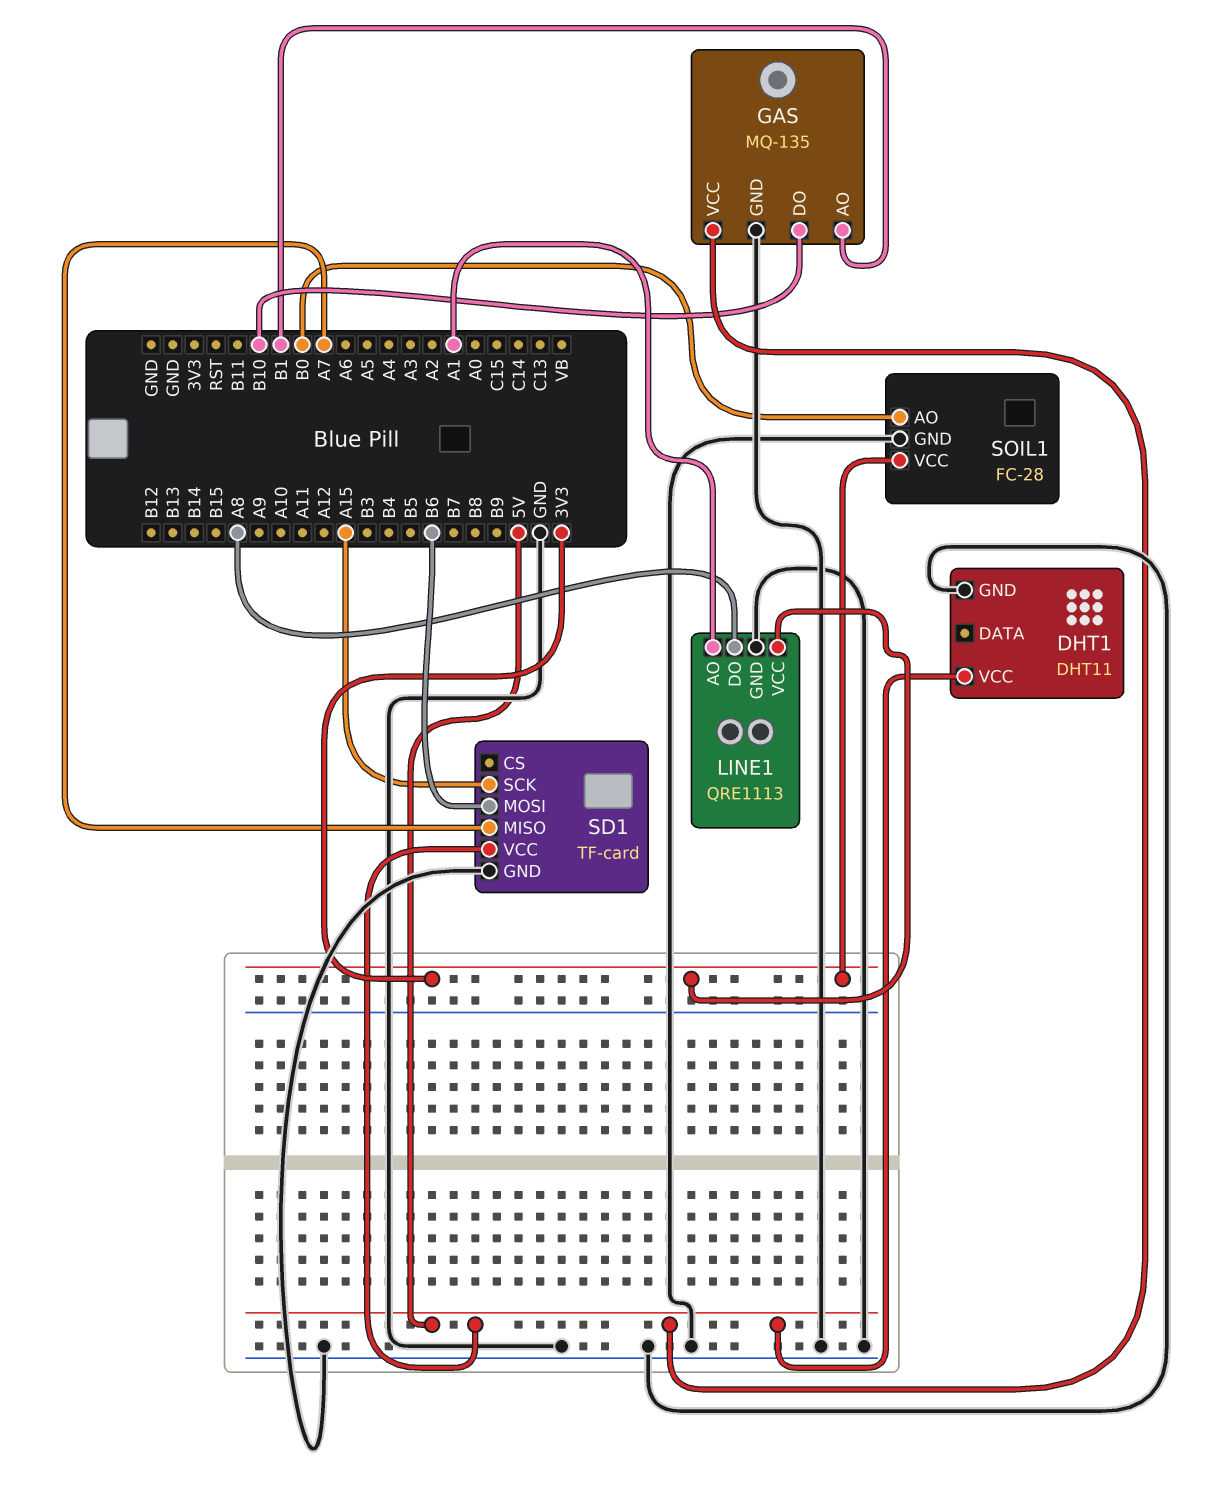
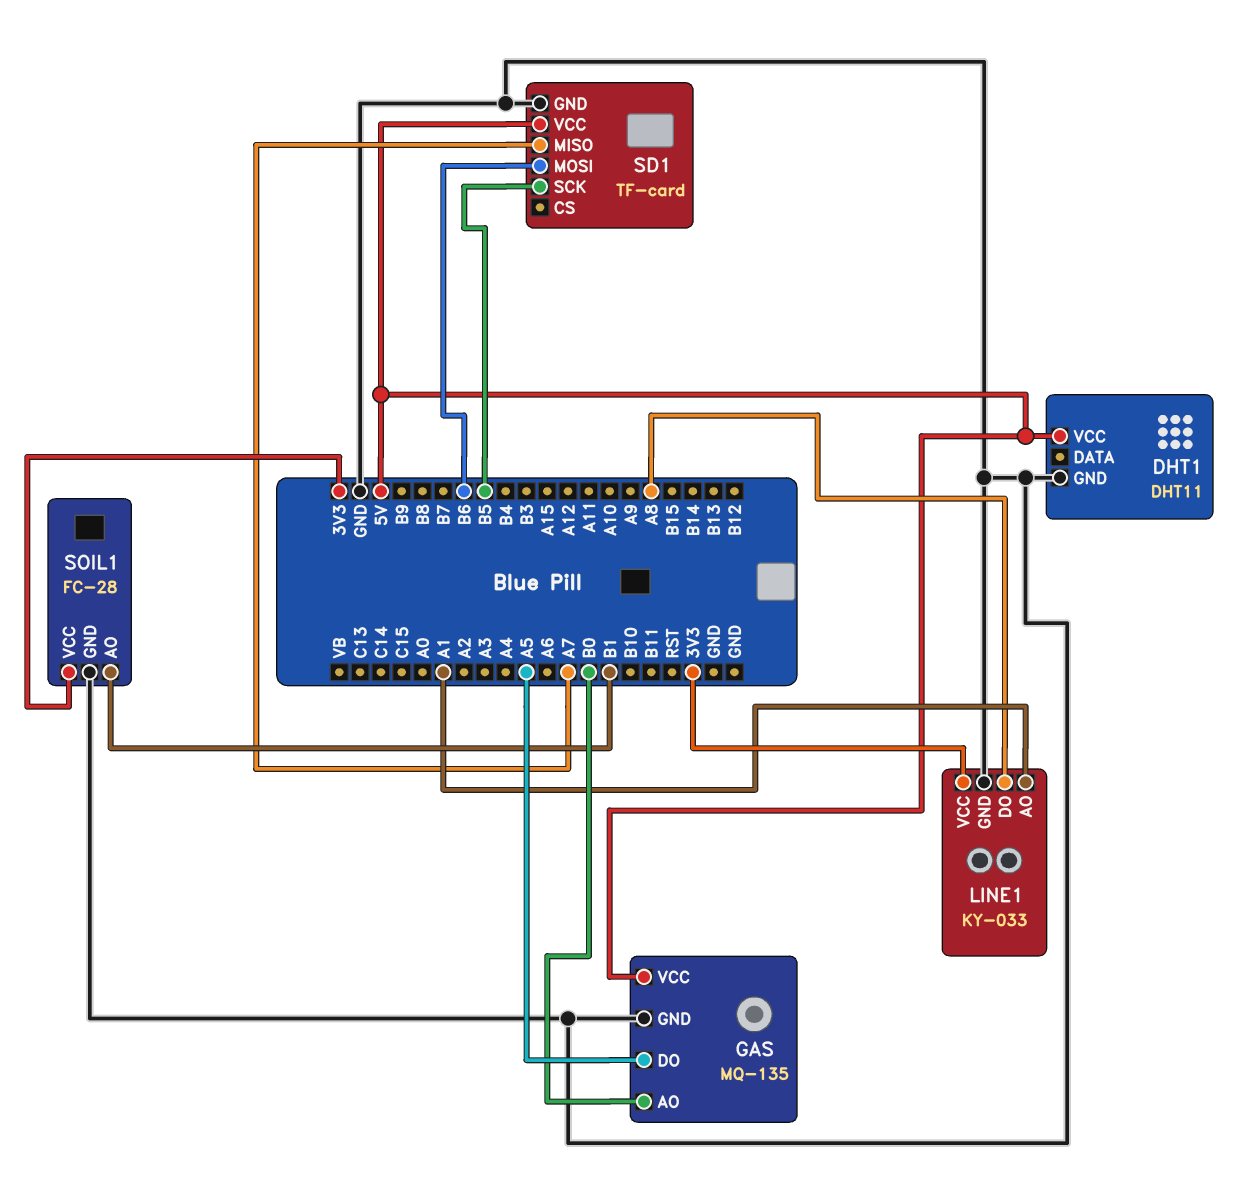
GAS pin AO: B1 -> B0
GAS pin DO: B10 -> A5
LINE1: QRE1113 -> KY-033
SD1 pin SCK: A15 -> B5
SOIL1 pin AO: B0 -> B1

